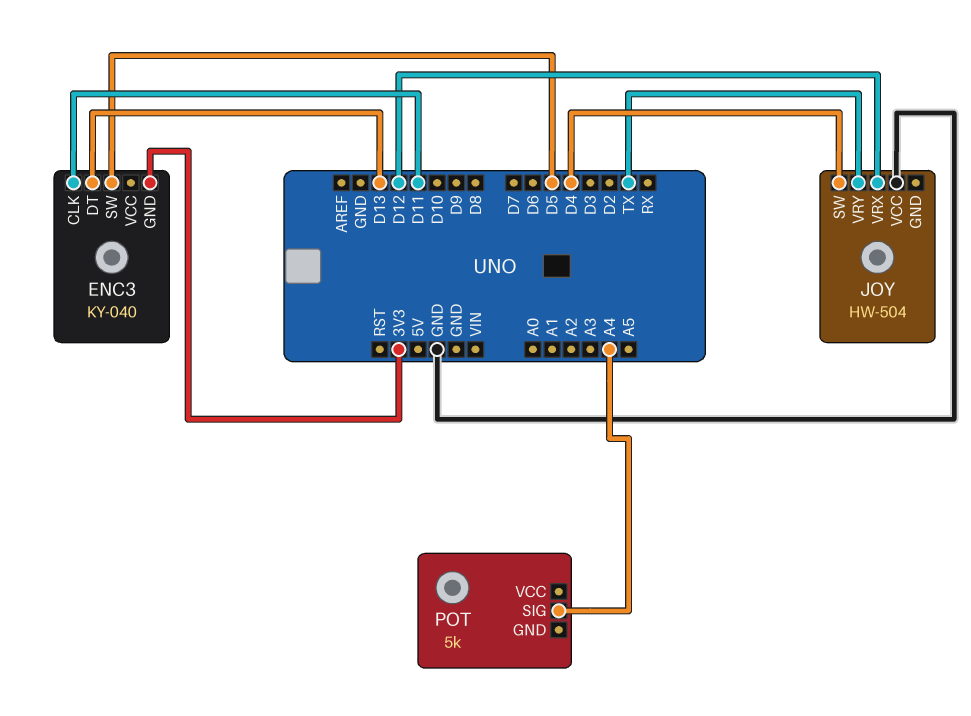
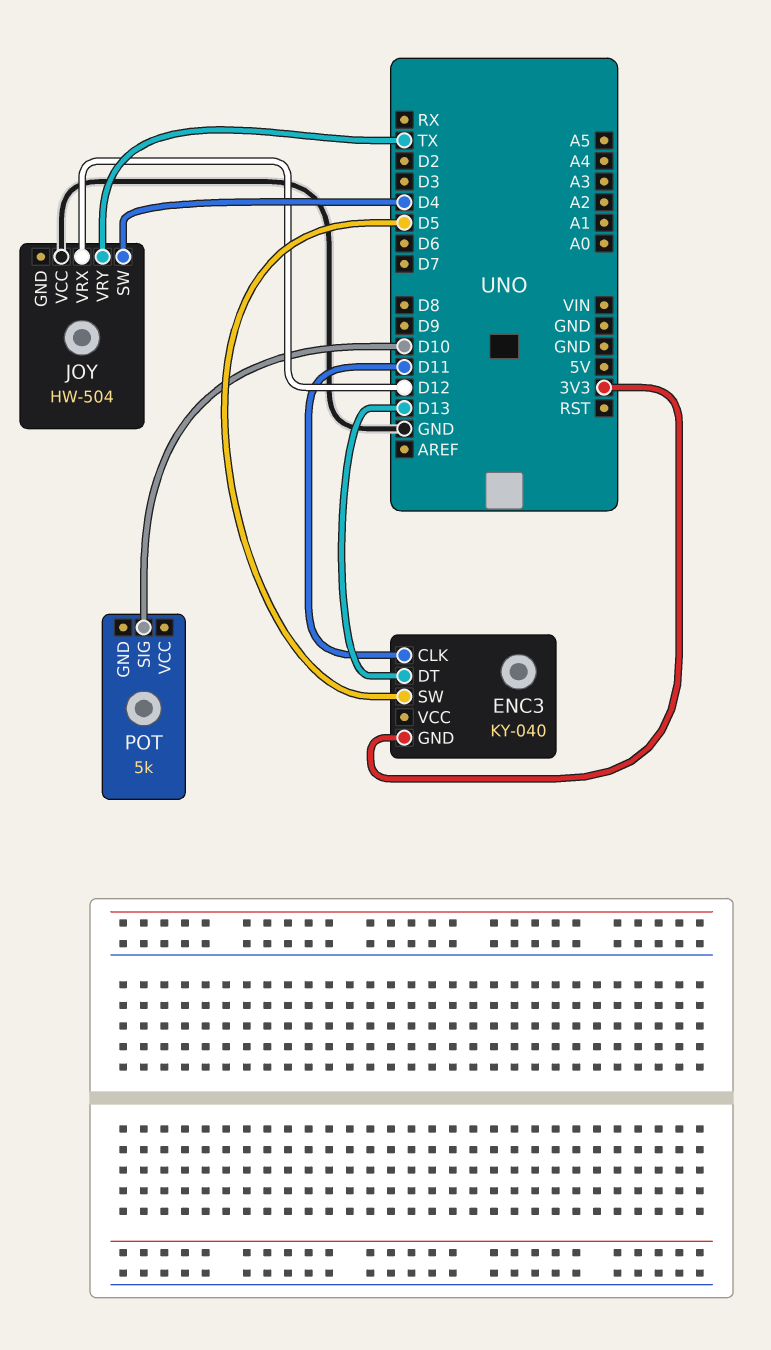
POT pin SIG: A4 -> D10

